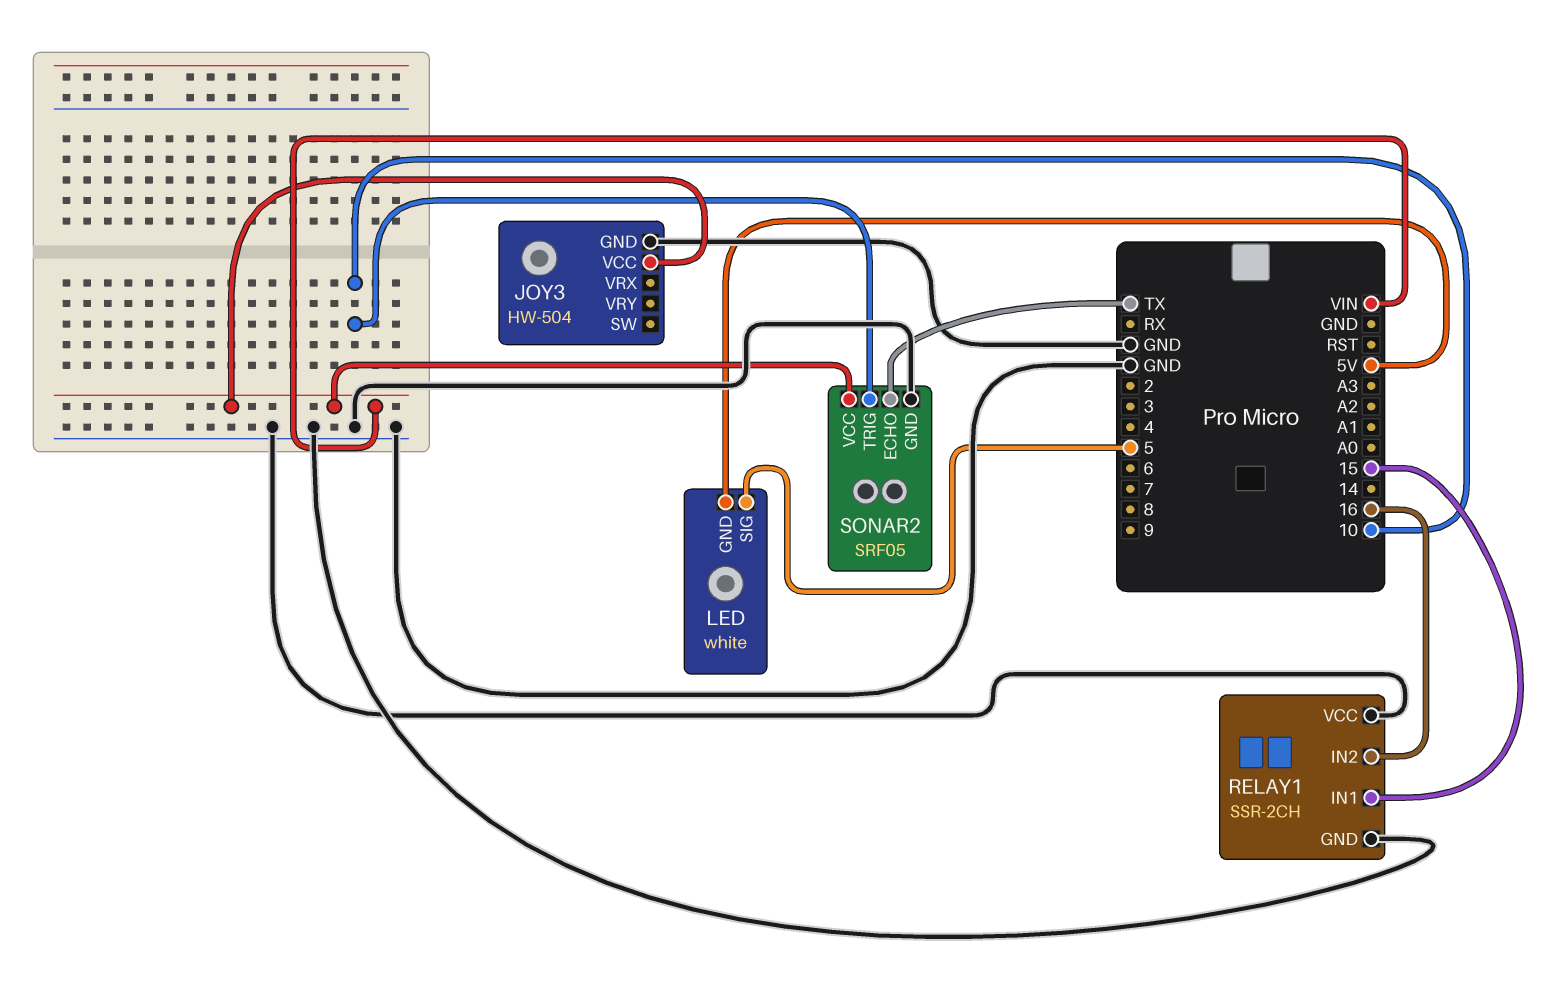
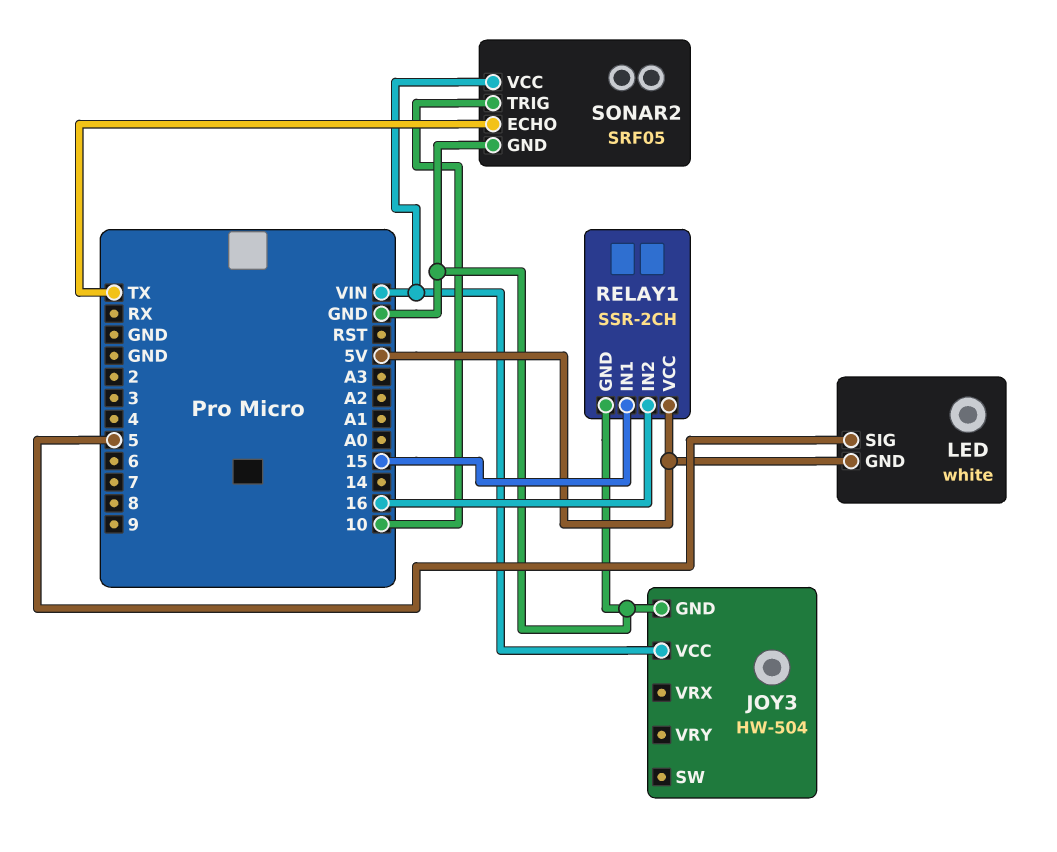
RELAY1 pin VCC: GND -> 5V

